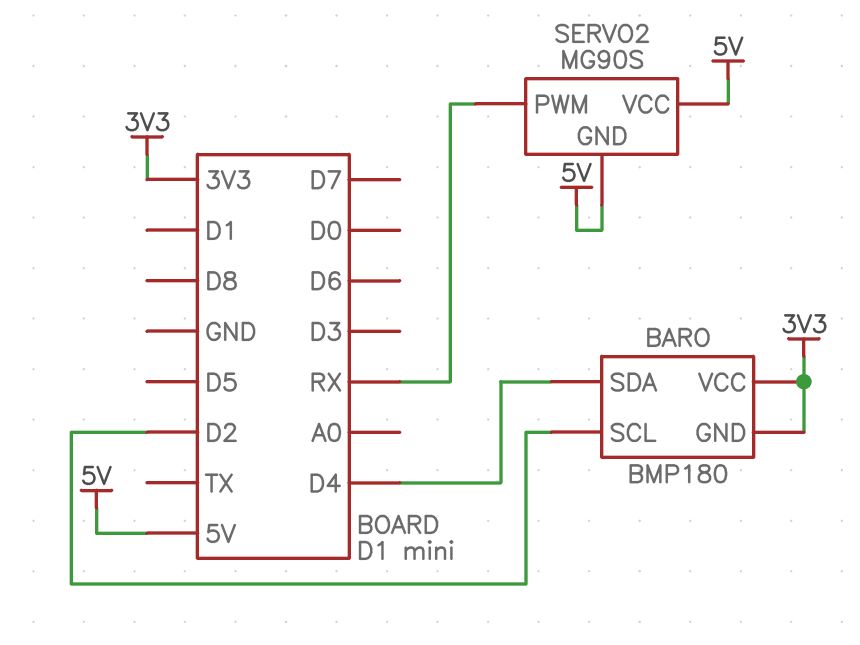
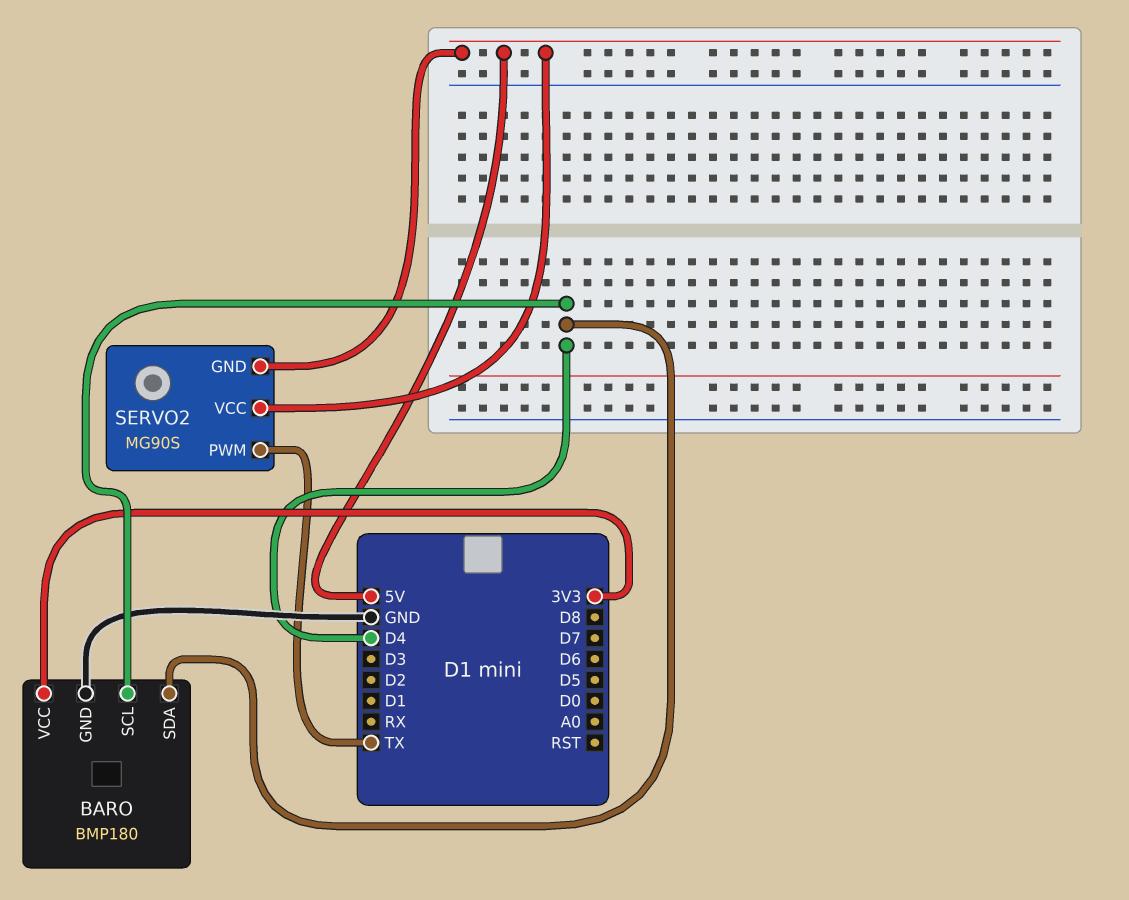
BARO pin GND: 3V3 -> GND
BARO pin SCL: D2 -> D4
SERVO2 pin PWM: RX -> TX

